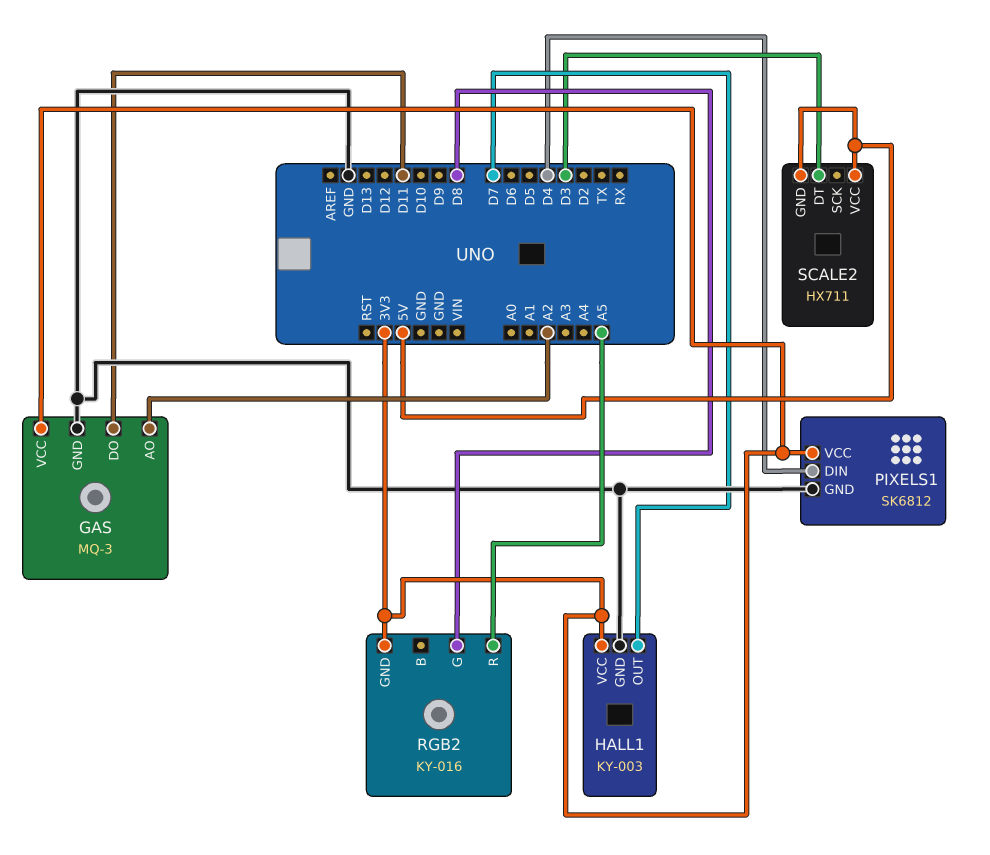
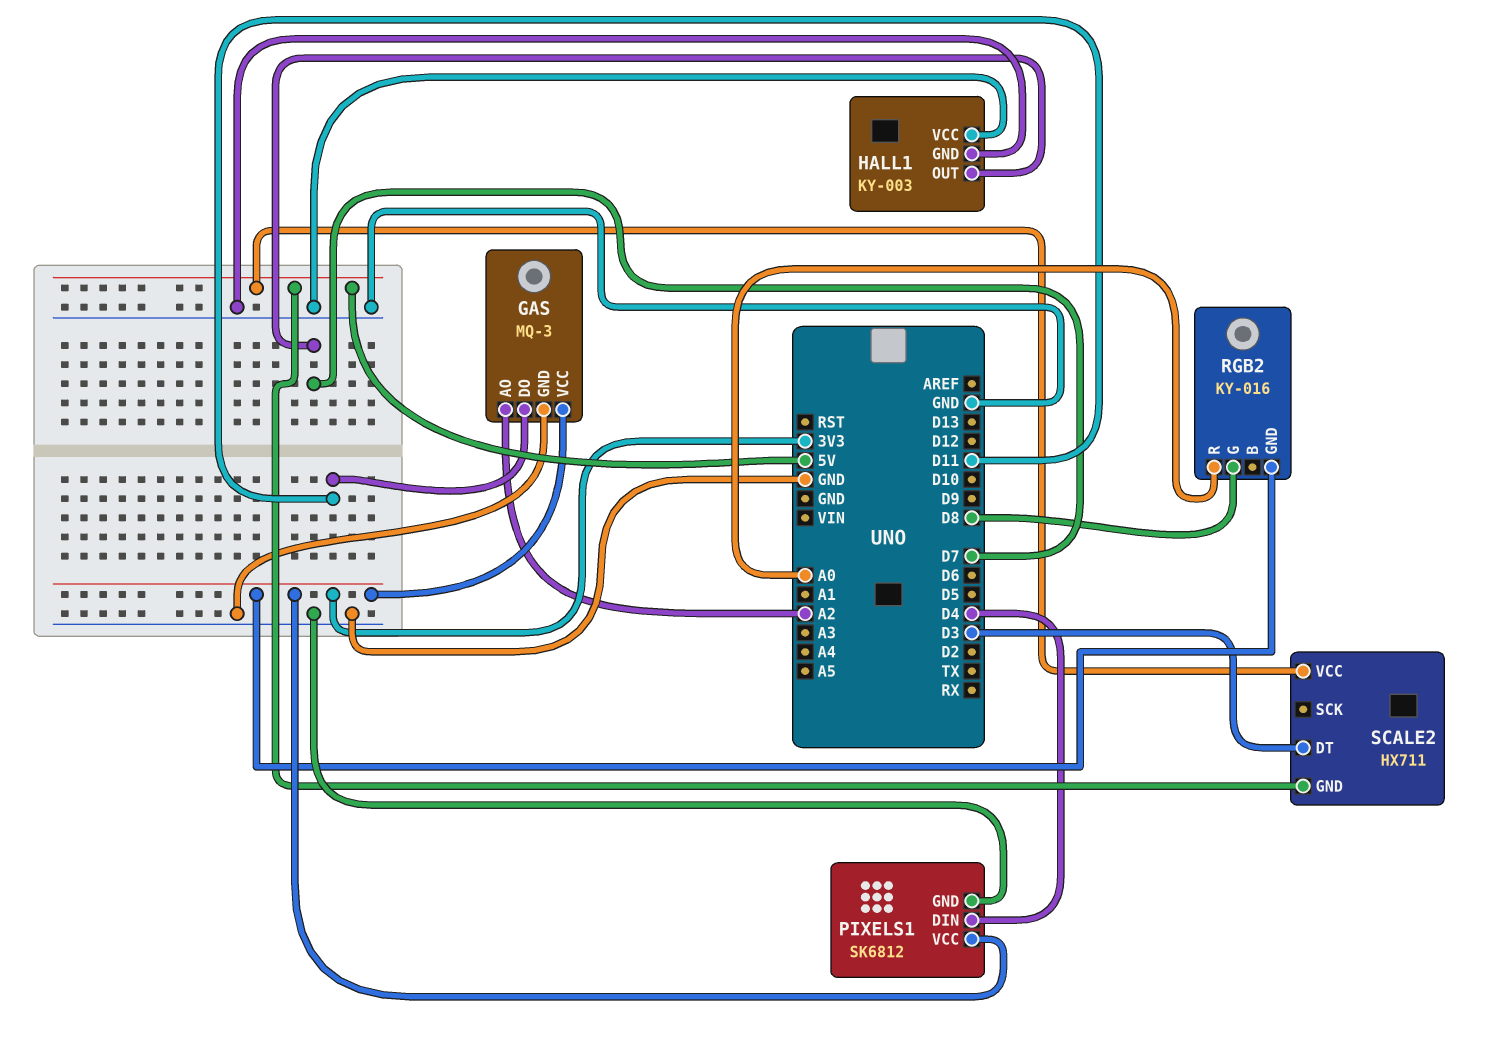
HALL1 pin VCC: 3V3 -> GND
RGB2 pin R: A5 -> A0

